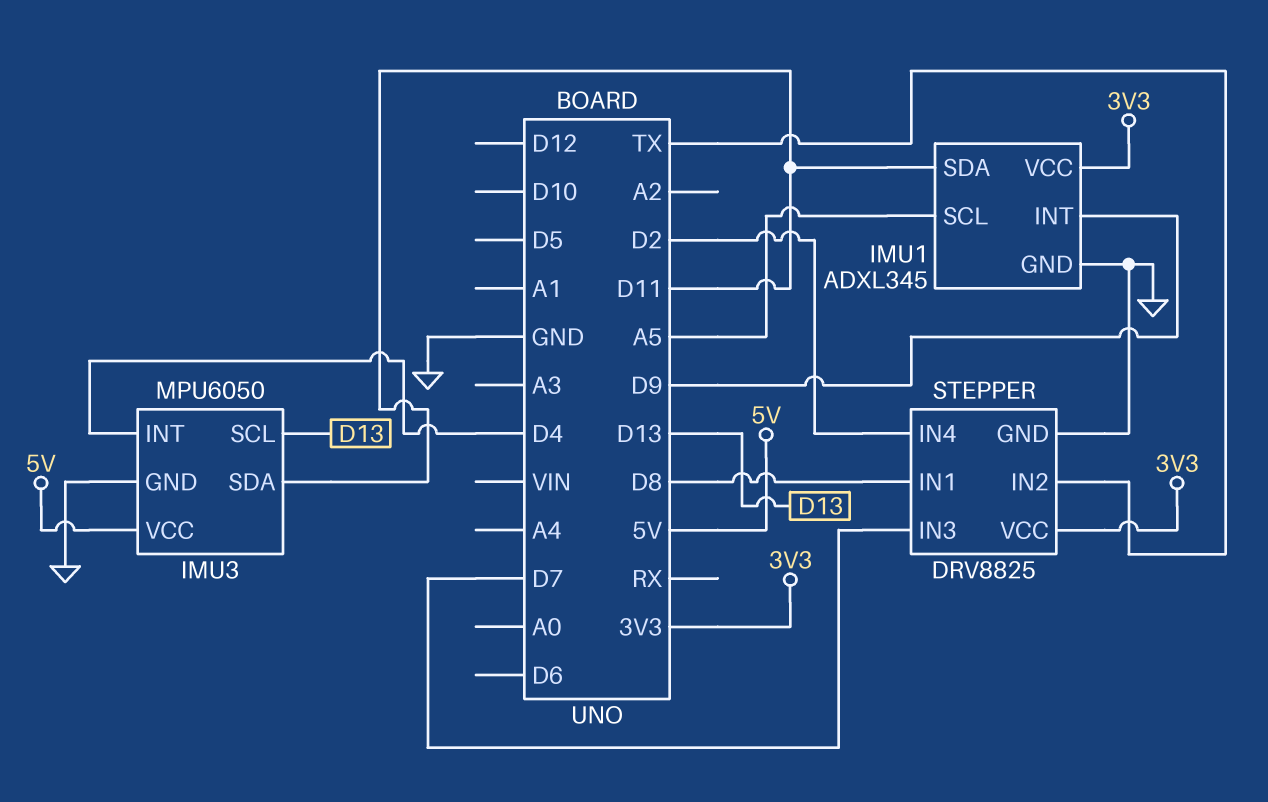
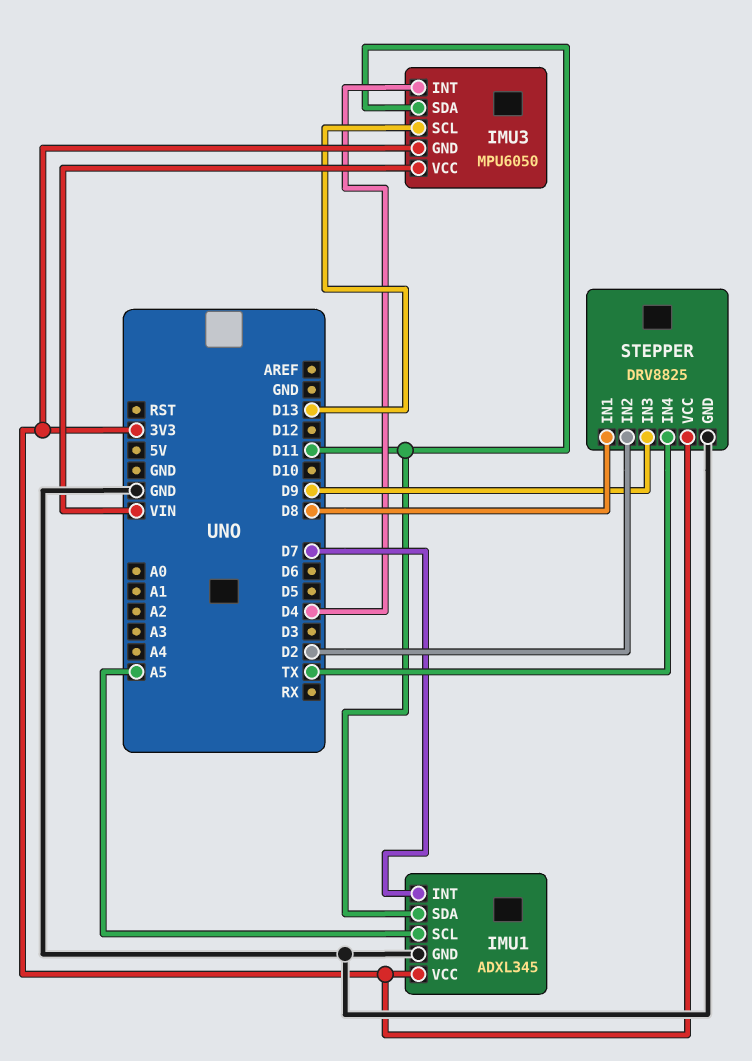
IMU1 pin INT: D9 -> D7
IMU3 pin GND: GND -> 3V3
IMU3 pin VCC: 5V -> VIN
STEPPER pin IN2: TX -> D2
STEPPER pin IN3: D7 -> D9
STEPPER pin IN4: D2 -> TX

